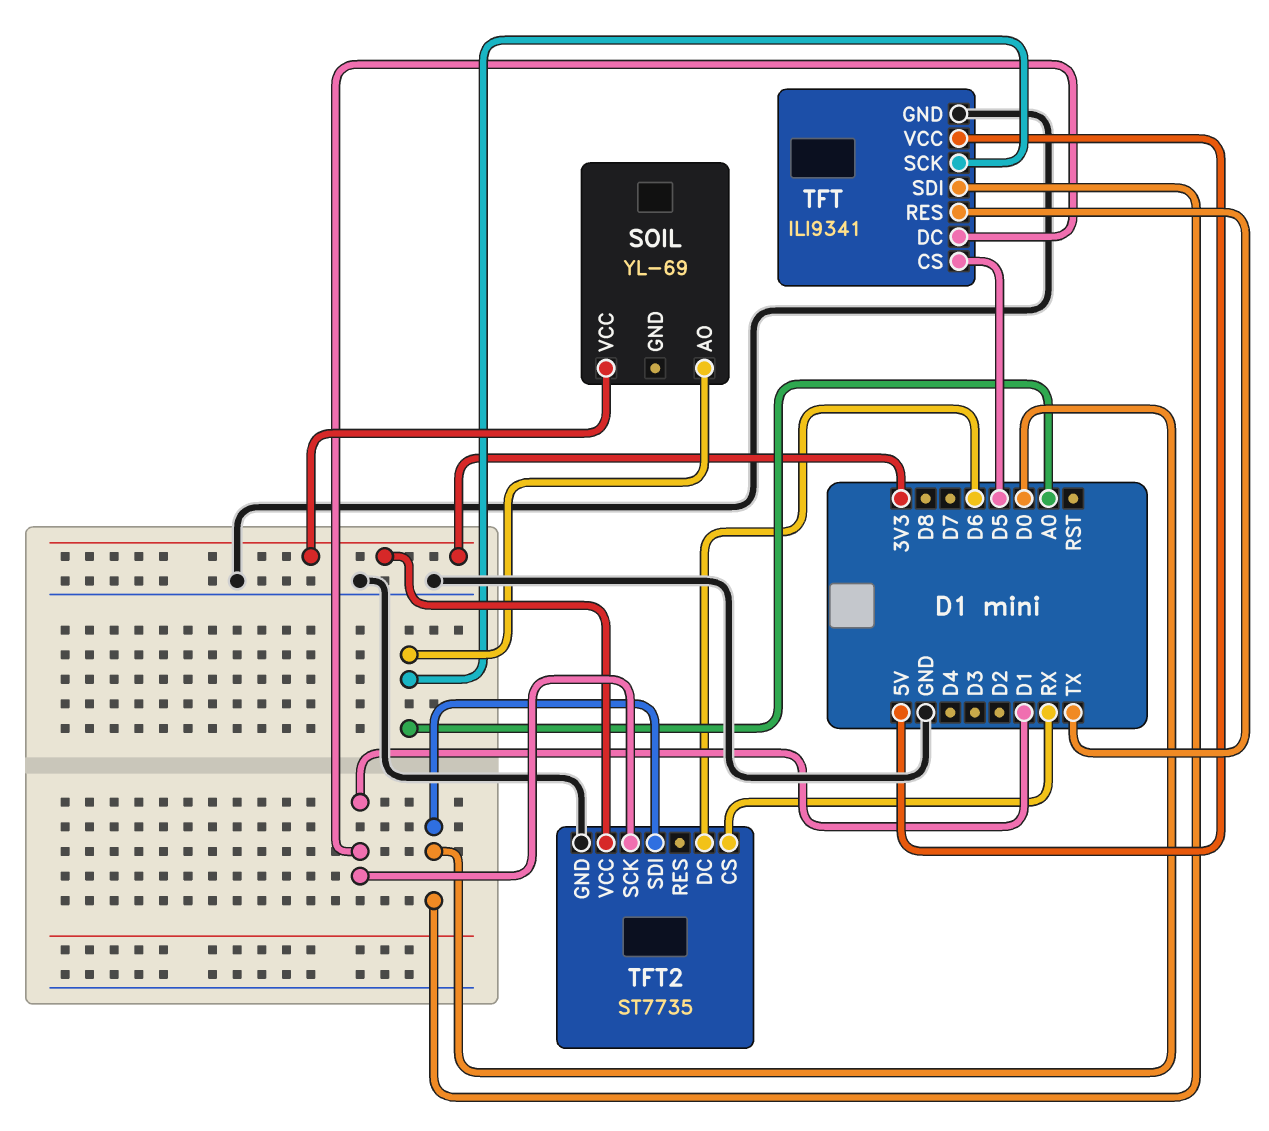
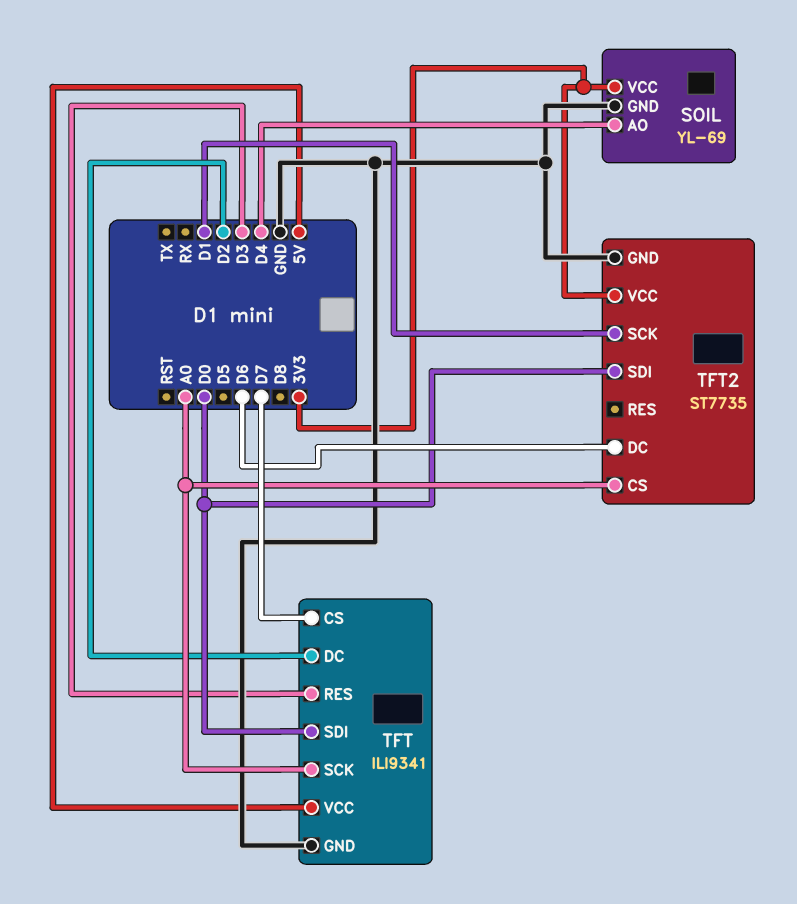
SOIL pin AO: A0 -> D4
SOIL pin GND: none -> GND
TFT pin CS: D5 -> D7
TFT pin DC: D1 -> D2
TFT pin RES: TX -> D3
TFT2 pin CS: RX -> A0

